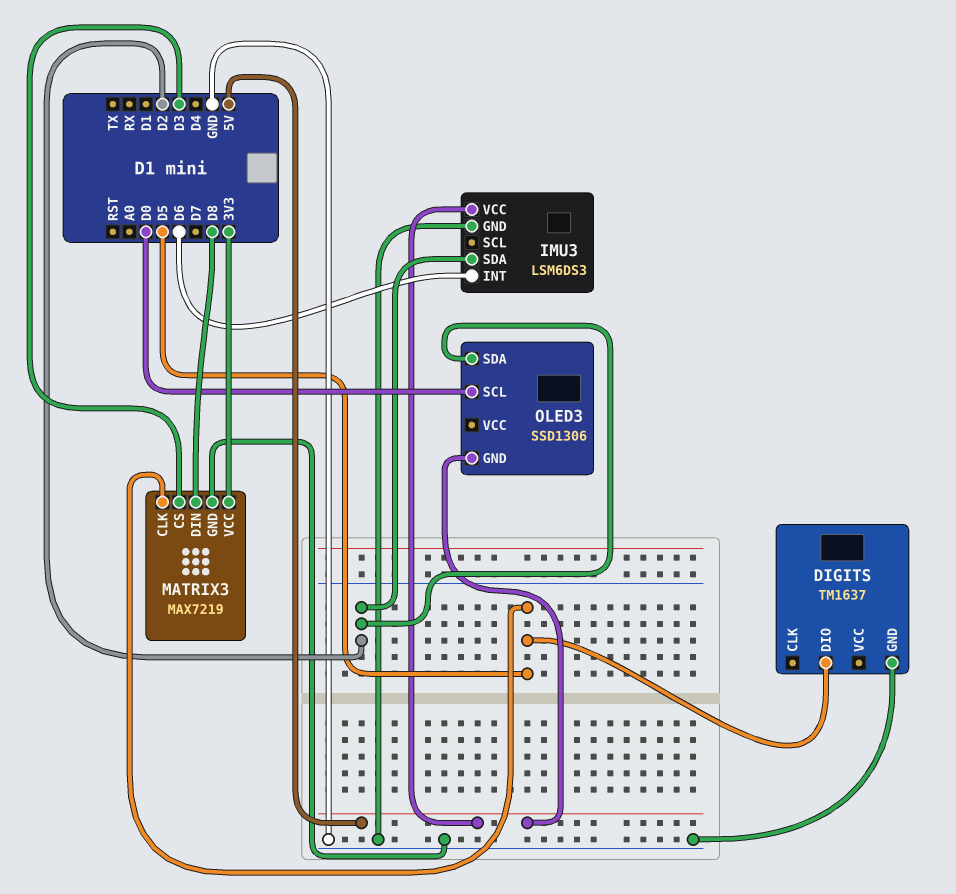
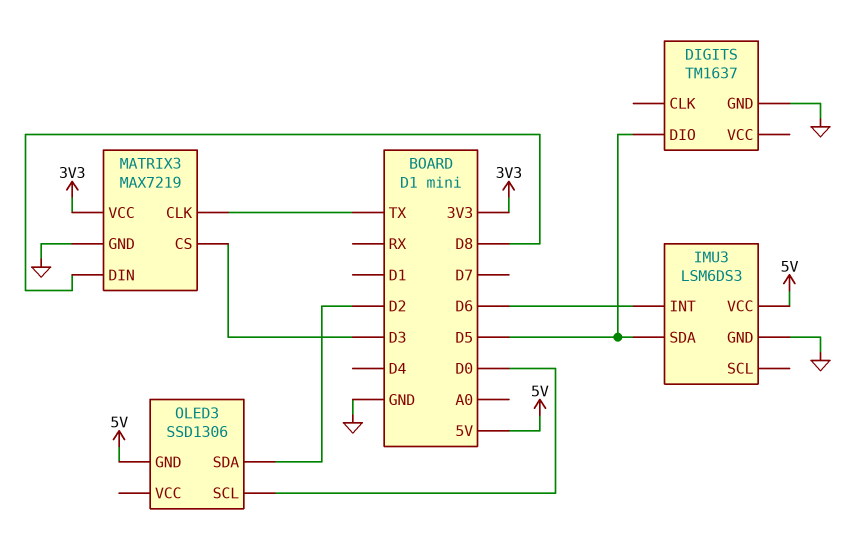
IMU3 pin SDA: D2 -> D5
MATRIX3 pin CLK: D5 -> TX

